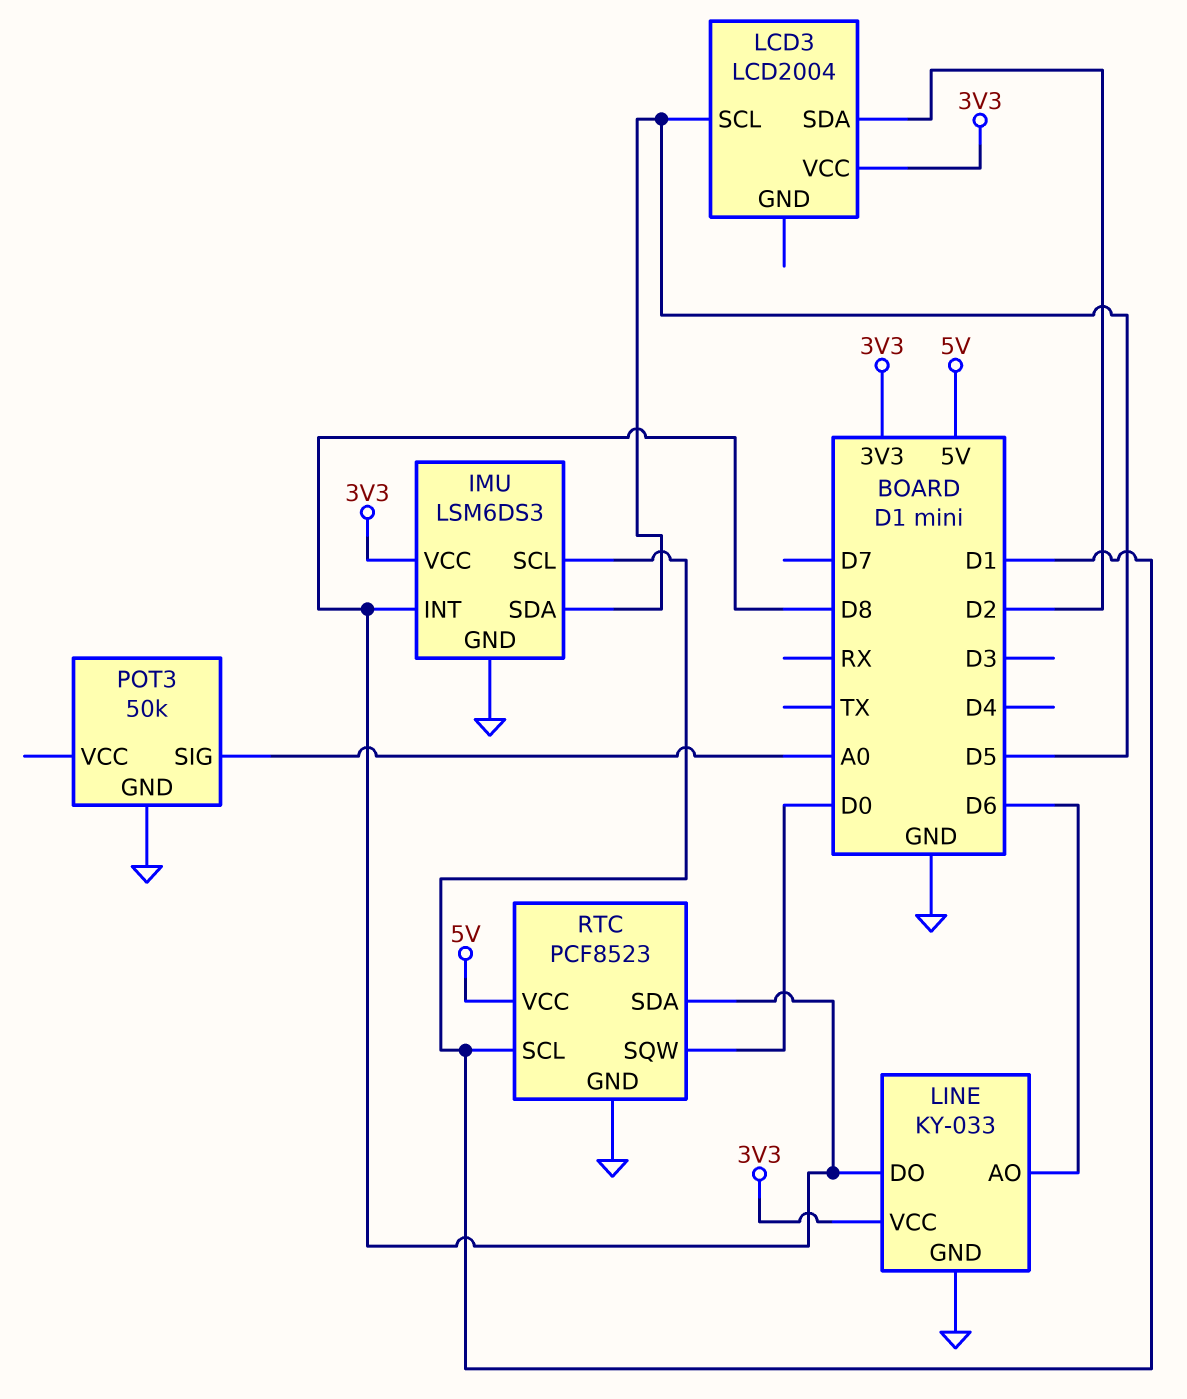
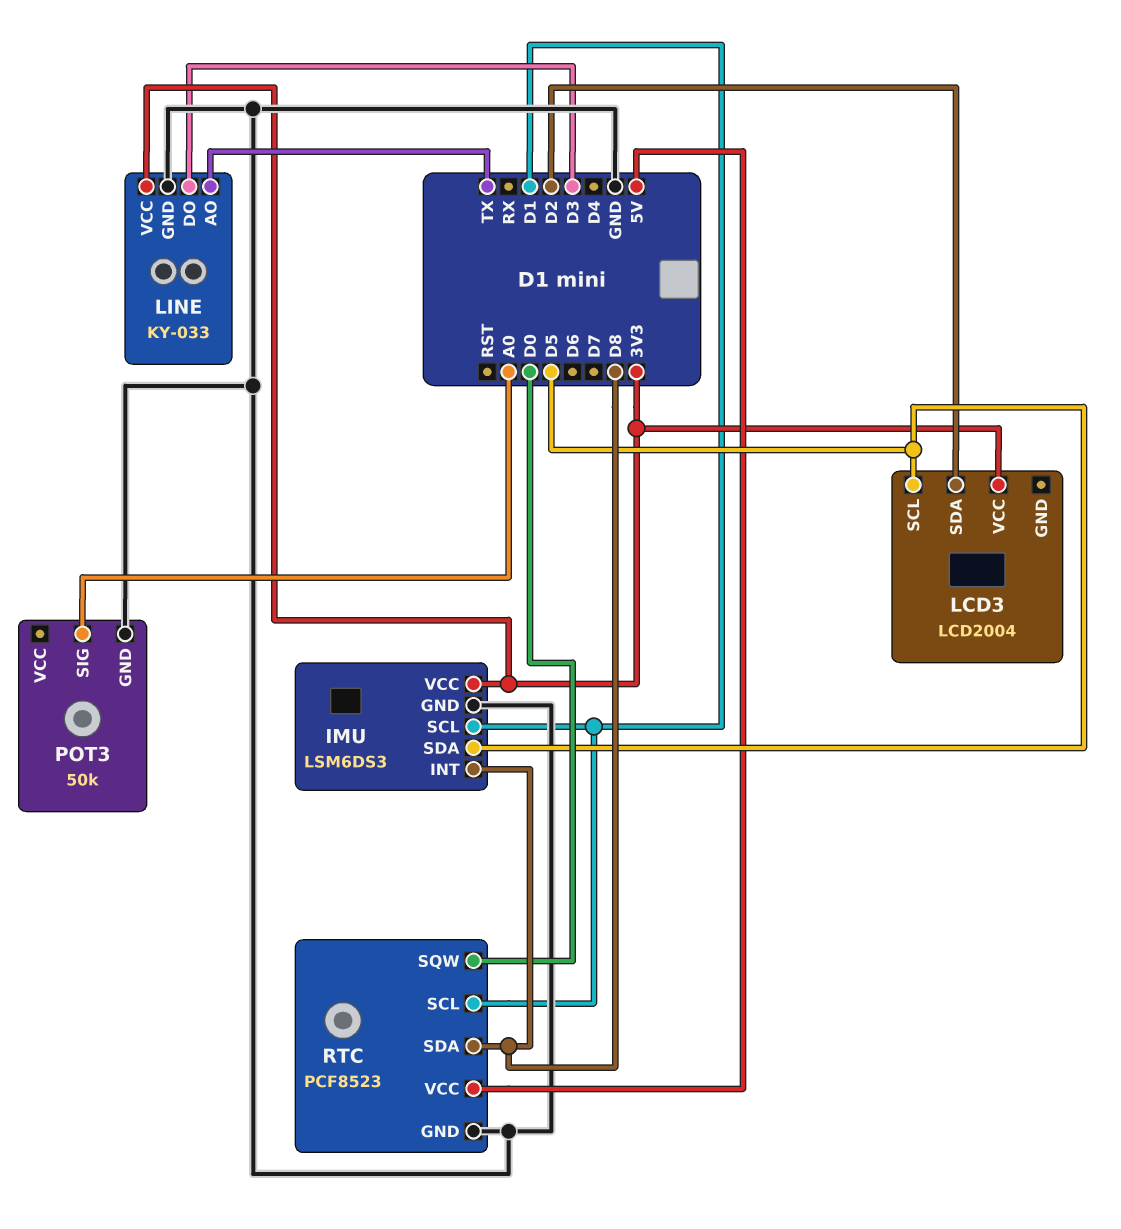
LINE pin AO: D6 -> TX
LINE pin DO: D8 -> D3

